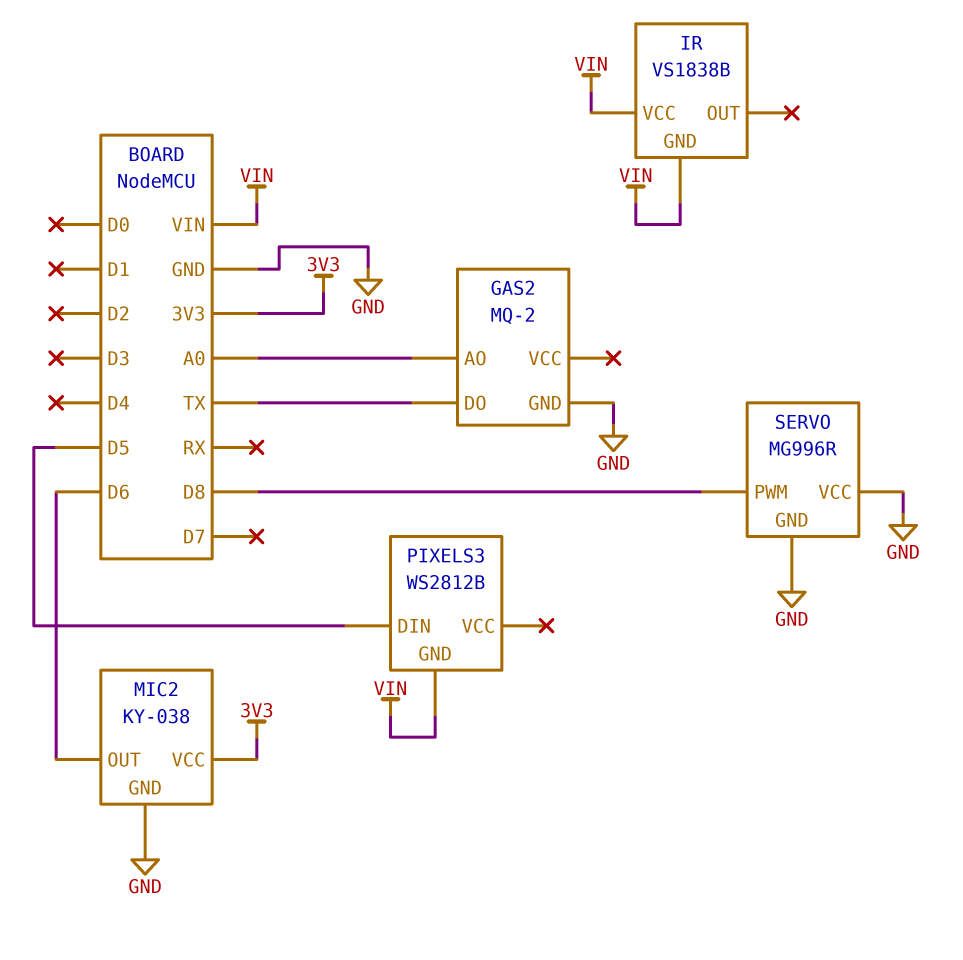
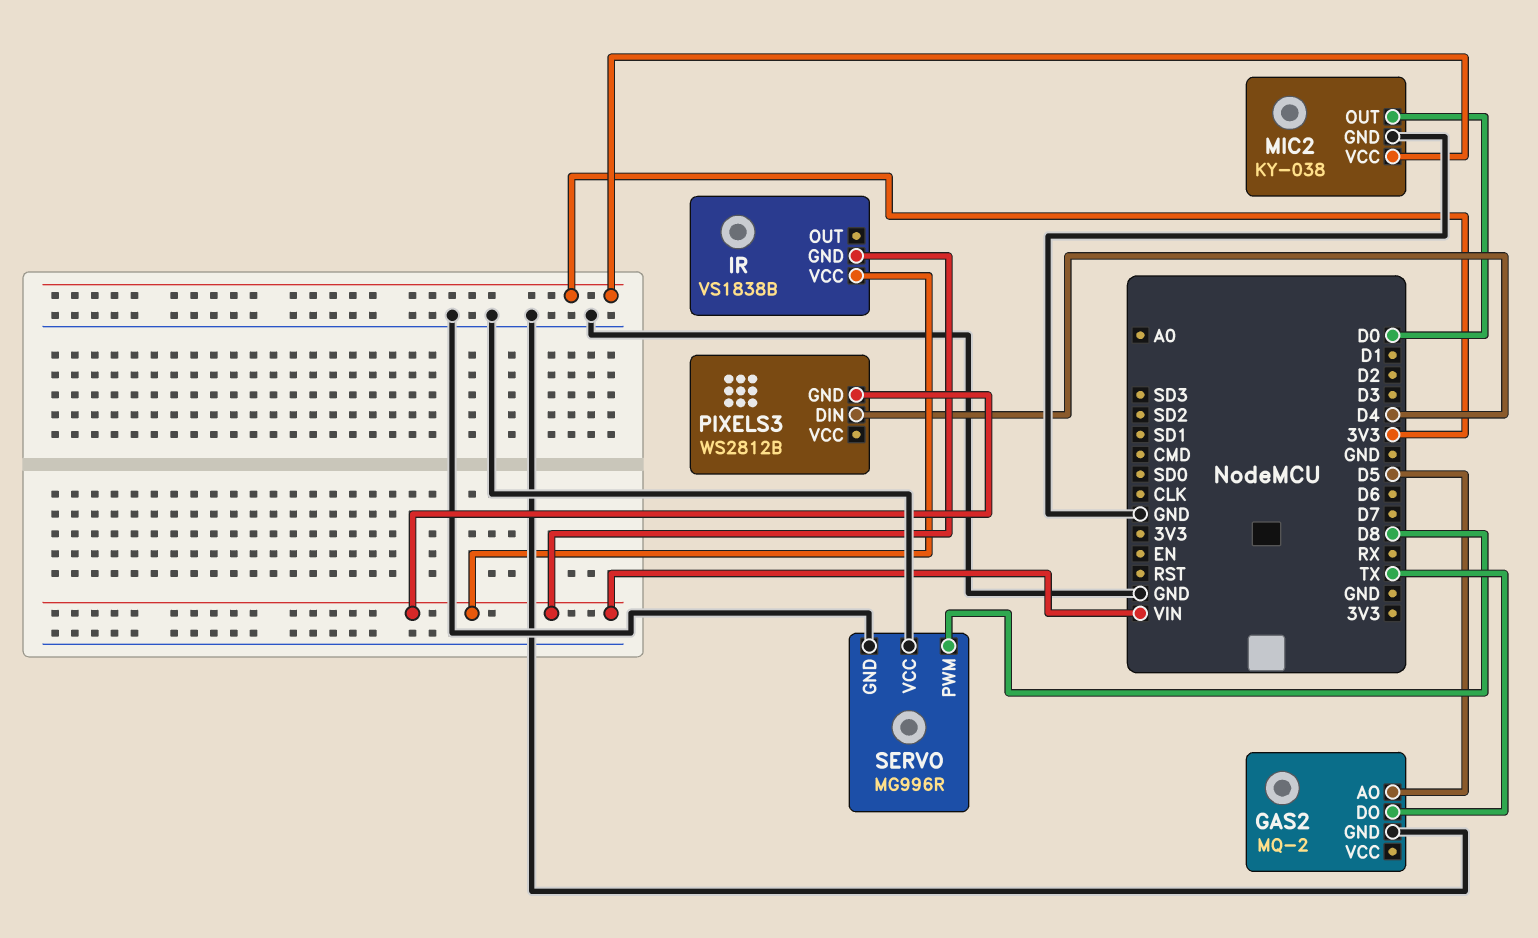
GAS2 pin AO: A0 -> D5
MIC2 pin OUT: D6 -> D0
PIXELS3 pin DIN: D5 -> D4

